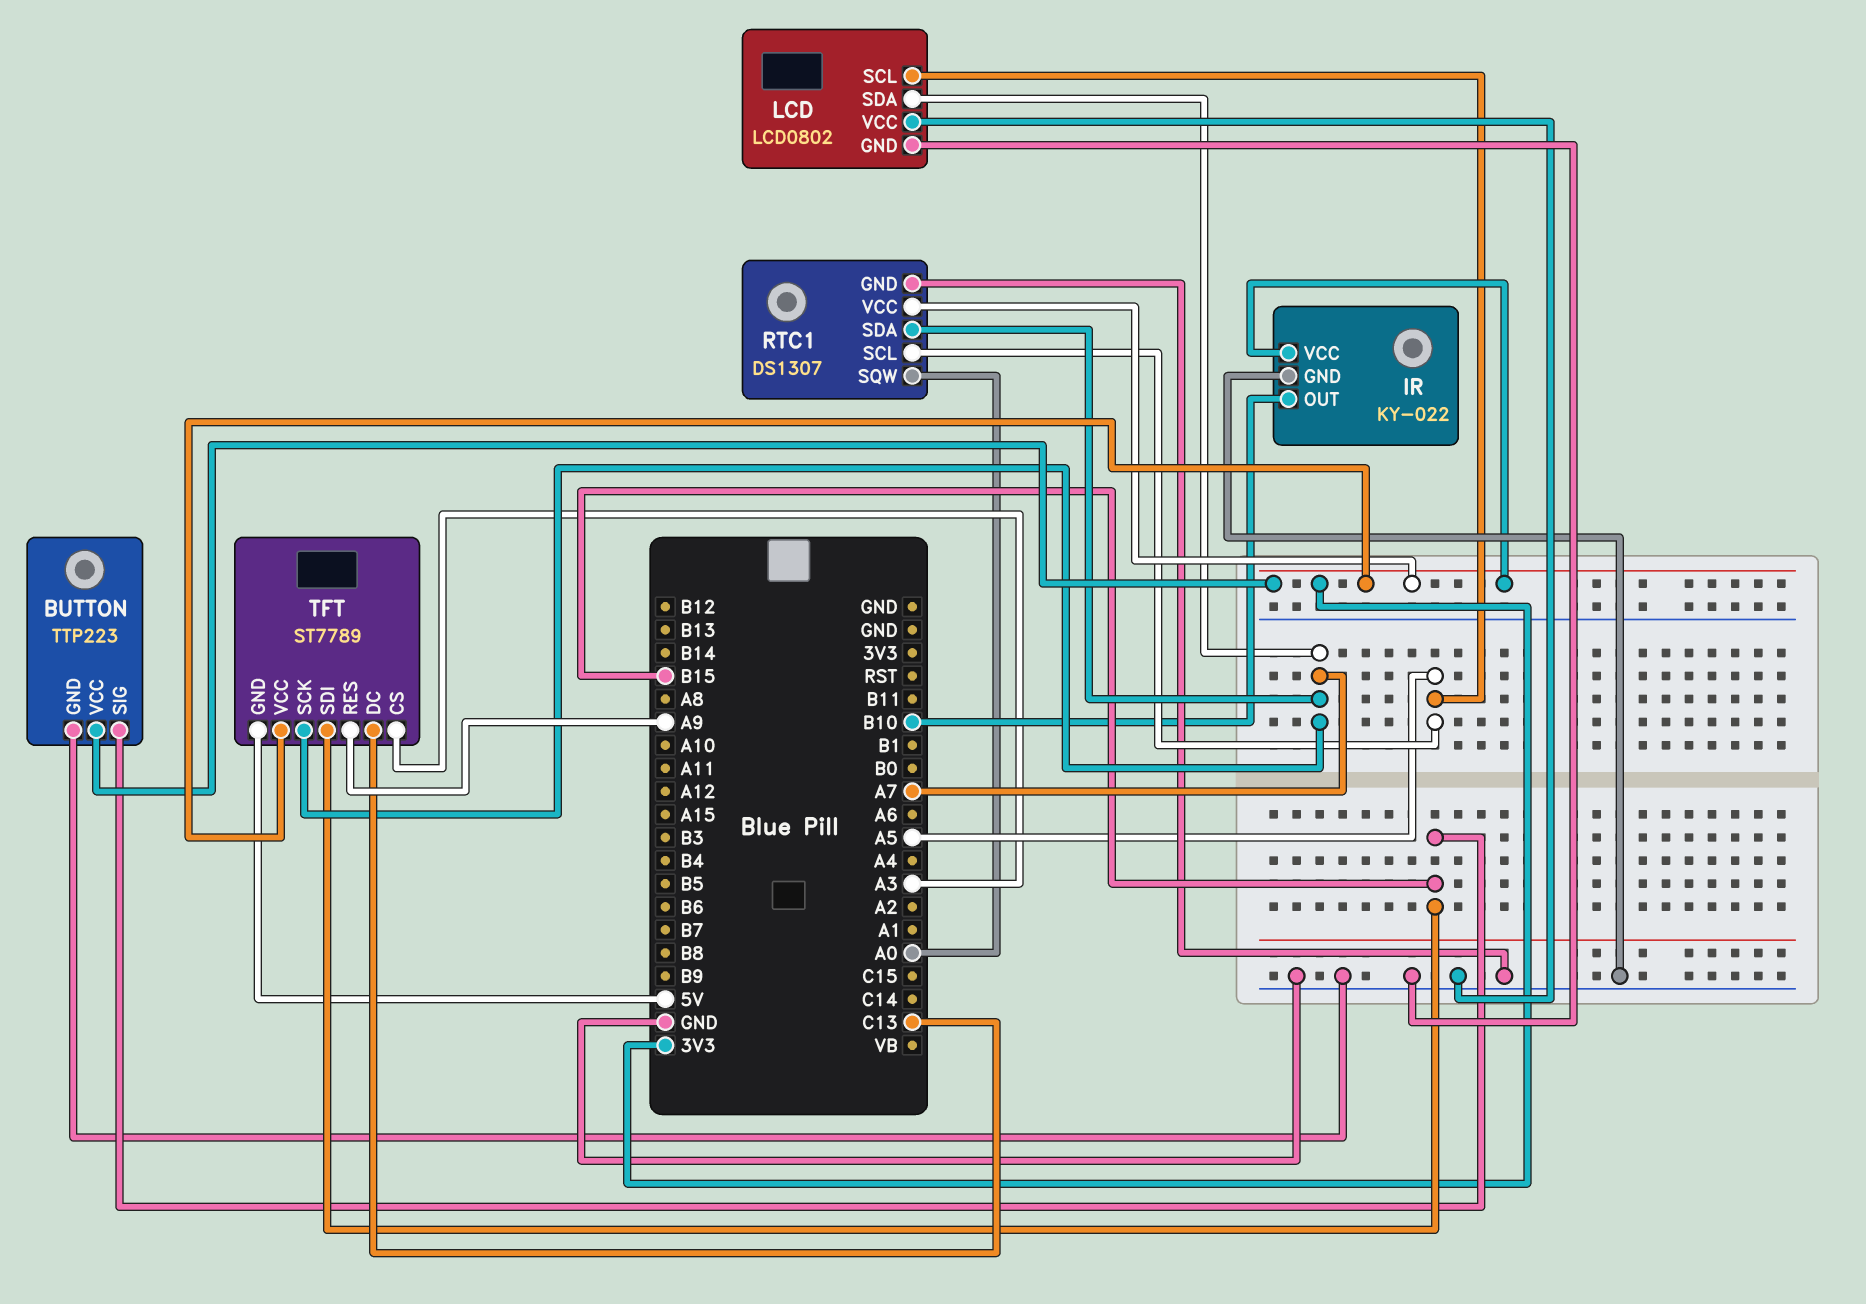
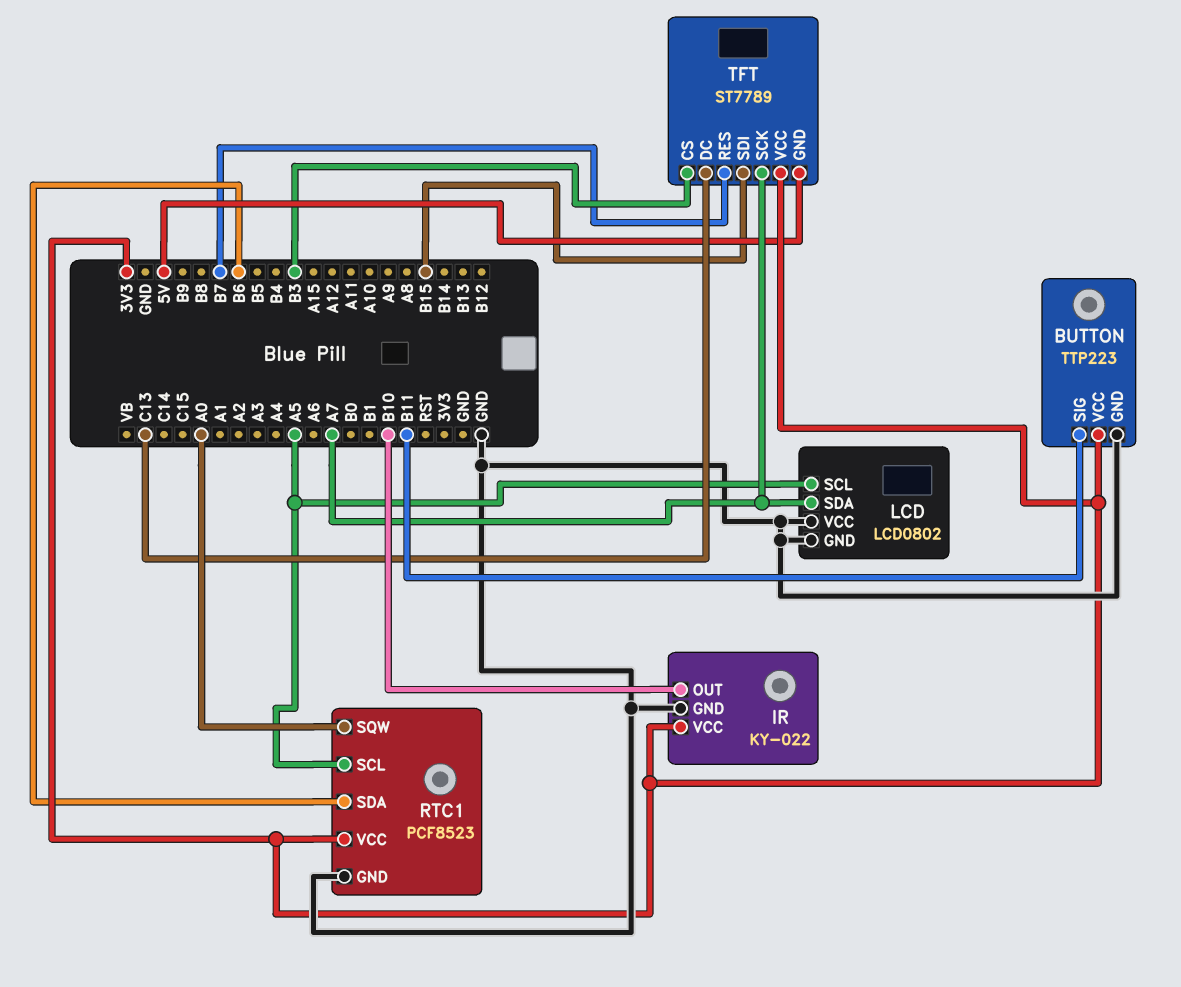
BUTTON pin SIG: B15 -> B11
RTC1: DS1307 -> PCF8523
RTC1 pin SDA: A7 -> B6
TFT pin CS: A3 -> B3
TFT pin RES: A9 -> B7

